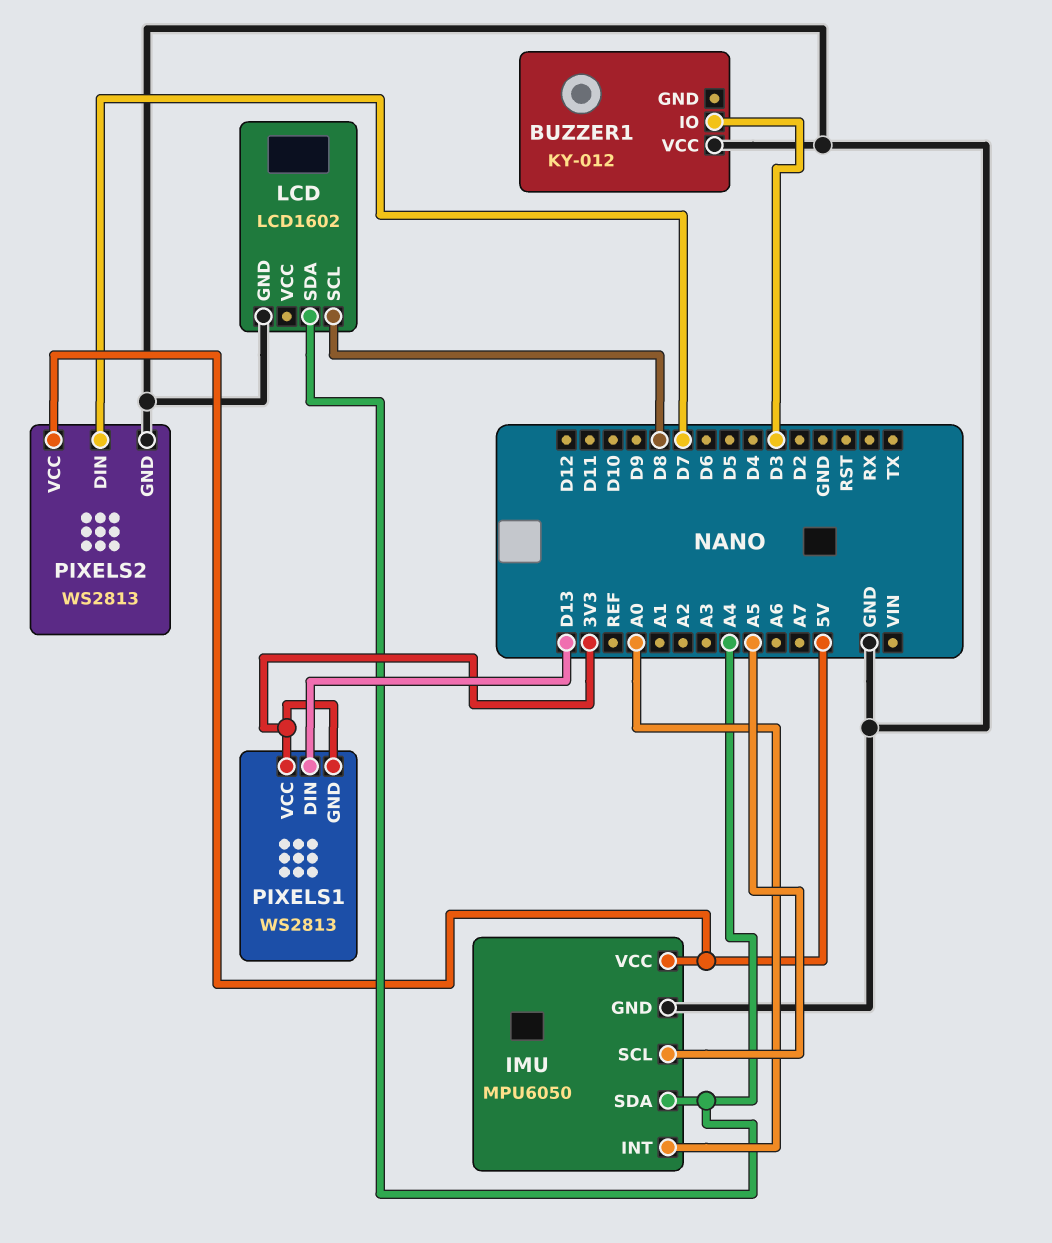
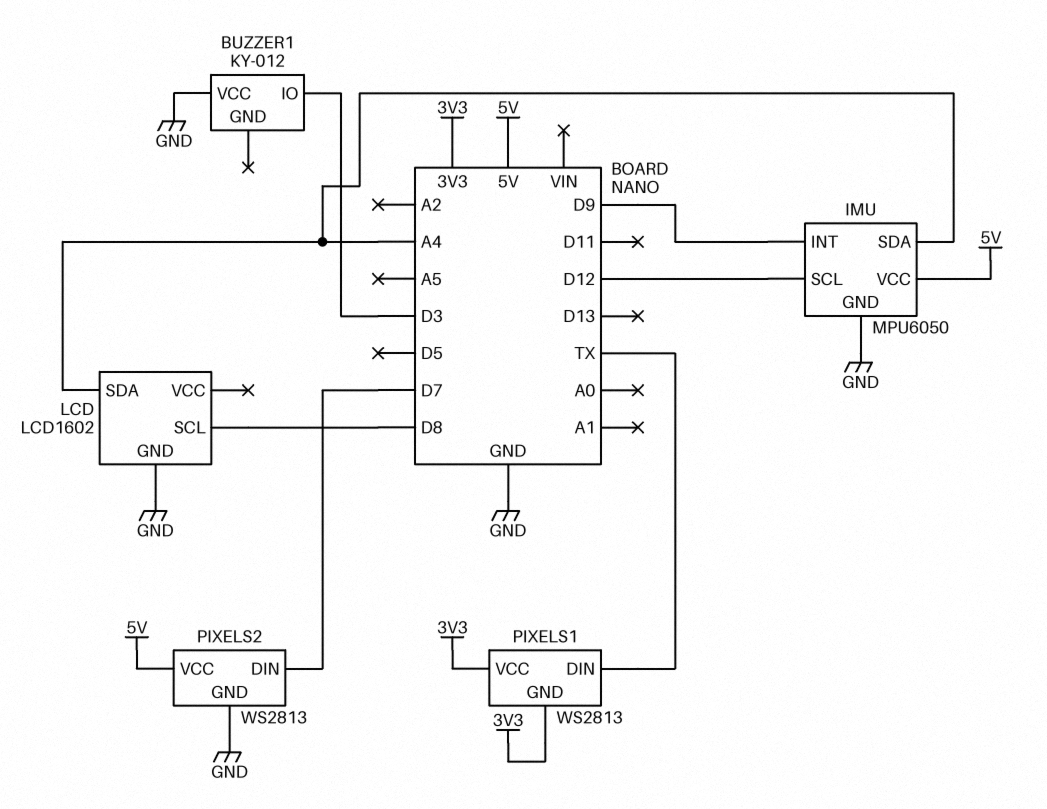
IMU pin INT: A0 -> D9
IMU pin SCL: A5 -> D12
PIXELS1 pin DIN: D13 -> TX

